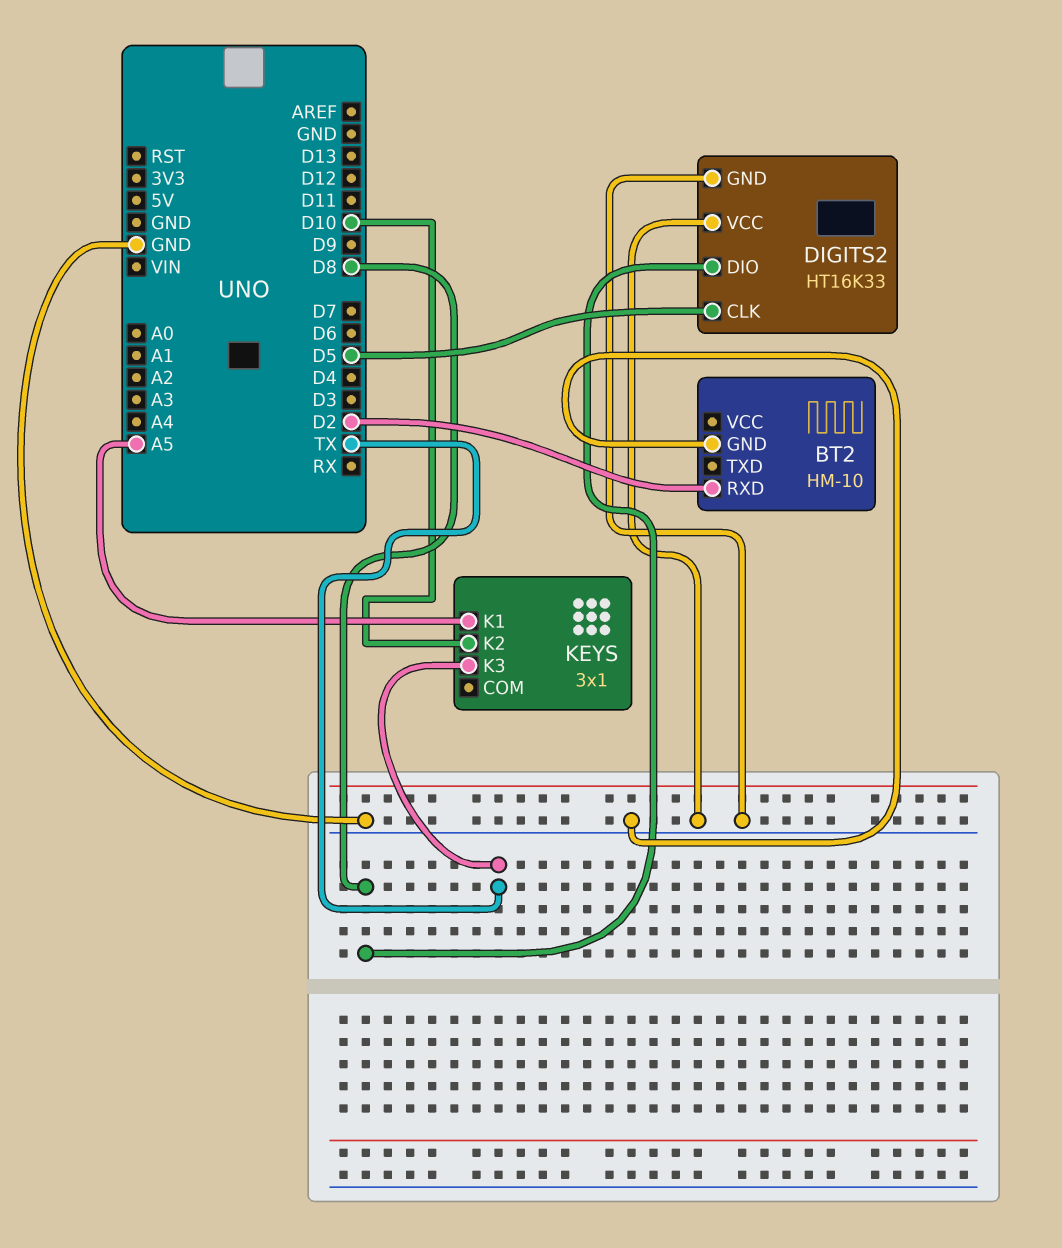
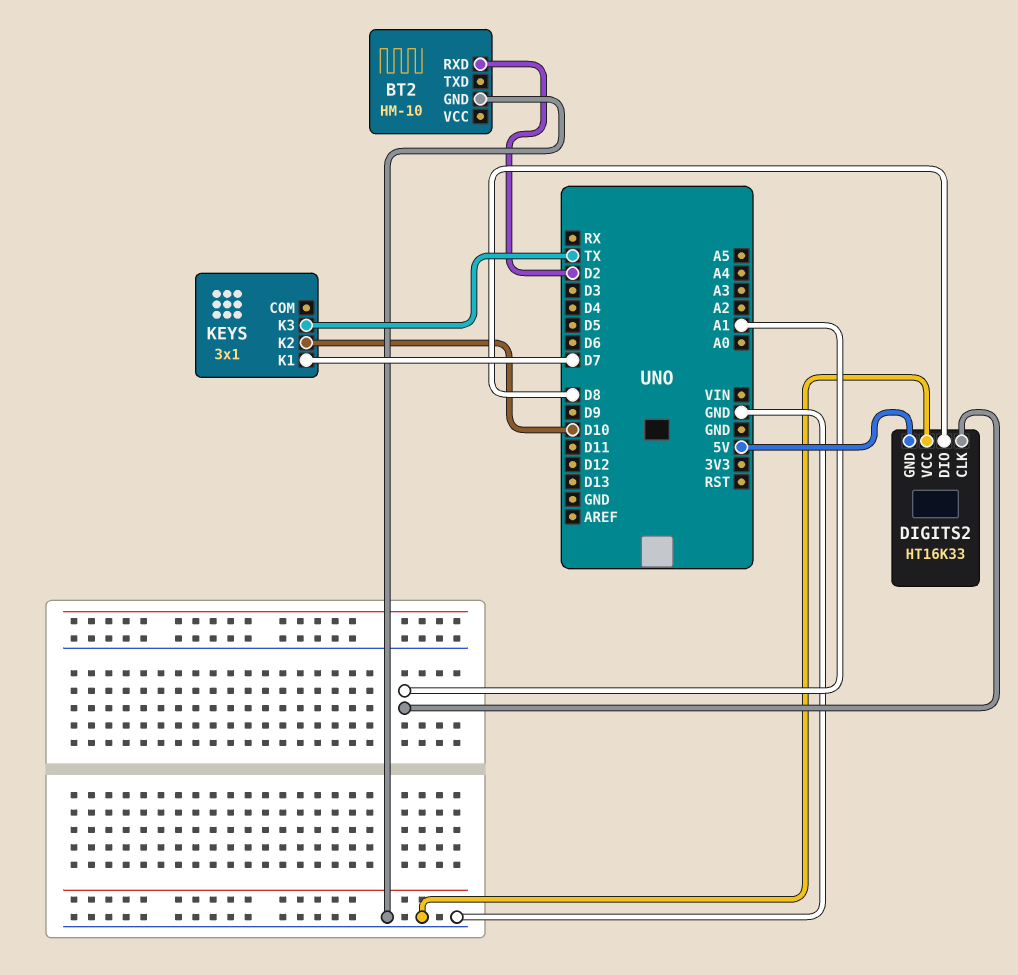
DIGITS2 pin CLK: D5 -> A1
DIGITS2 pin GND: GND -> 5V
KEYS pin K1: A5 -> D7

